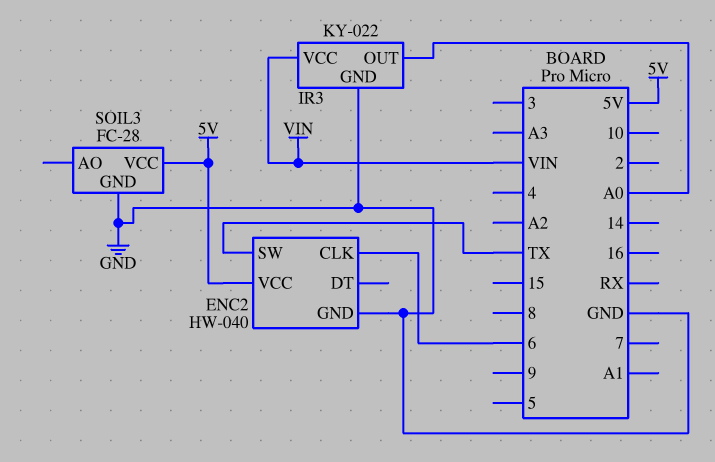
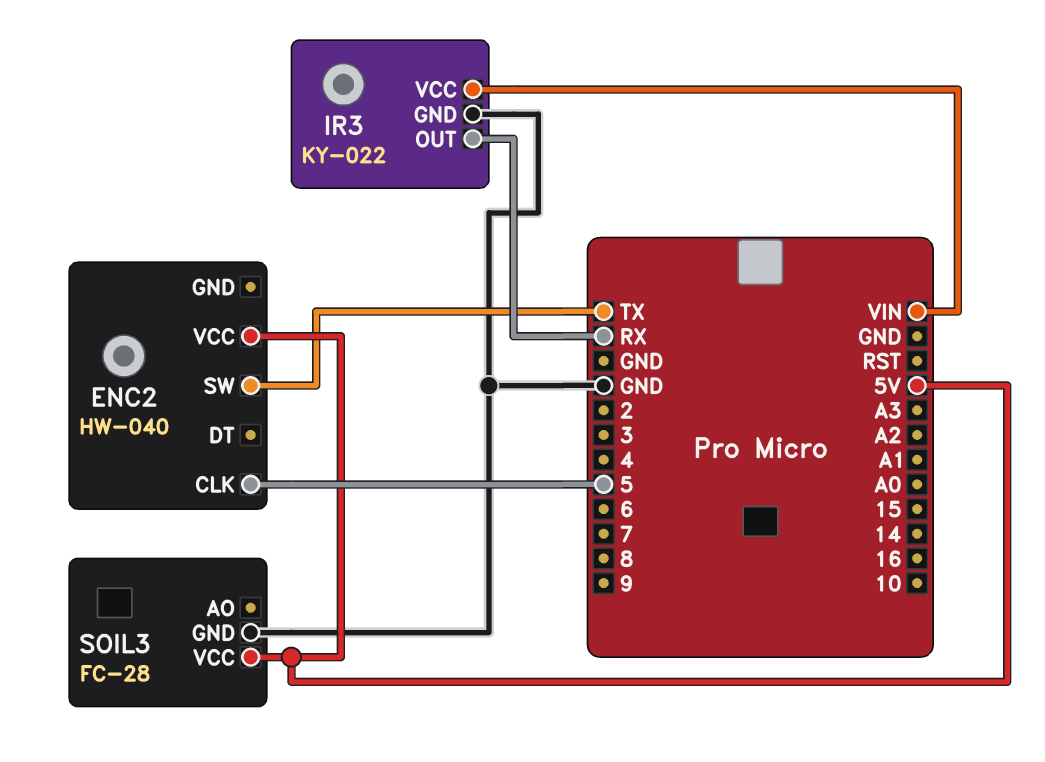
ENC2 pin CLK: 6 -> 5
ENC2 pin GND: GND -> none
IR3 pin OUT: A0 -> RX

